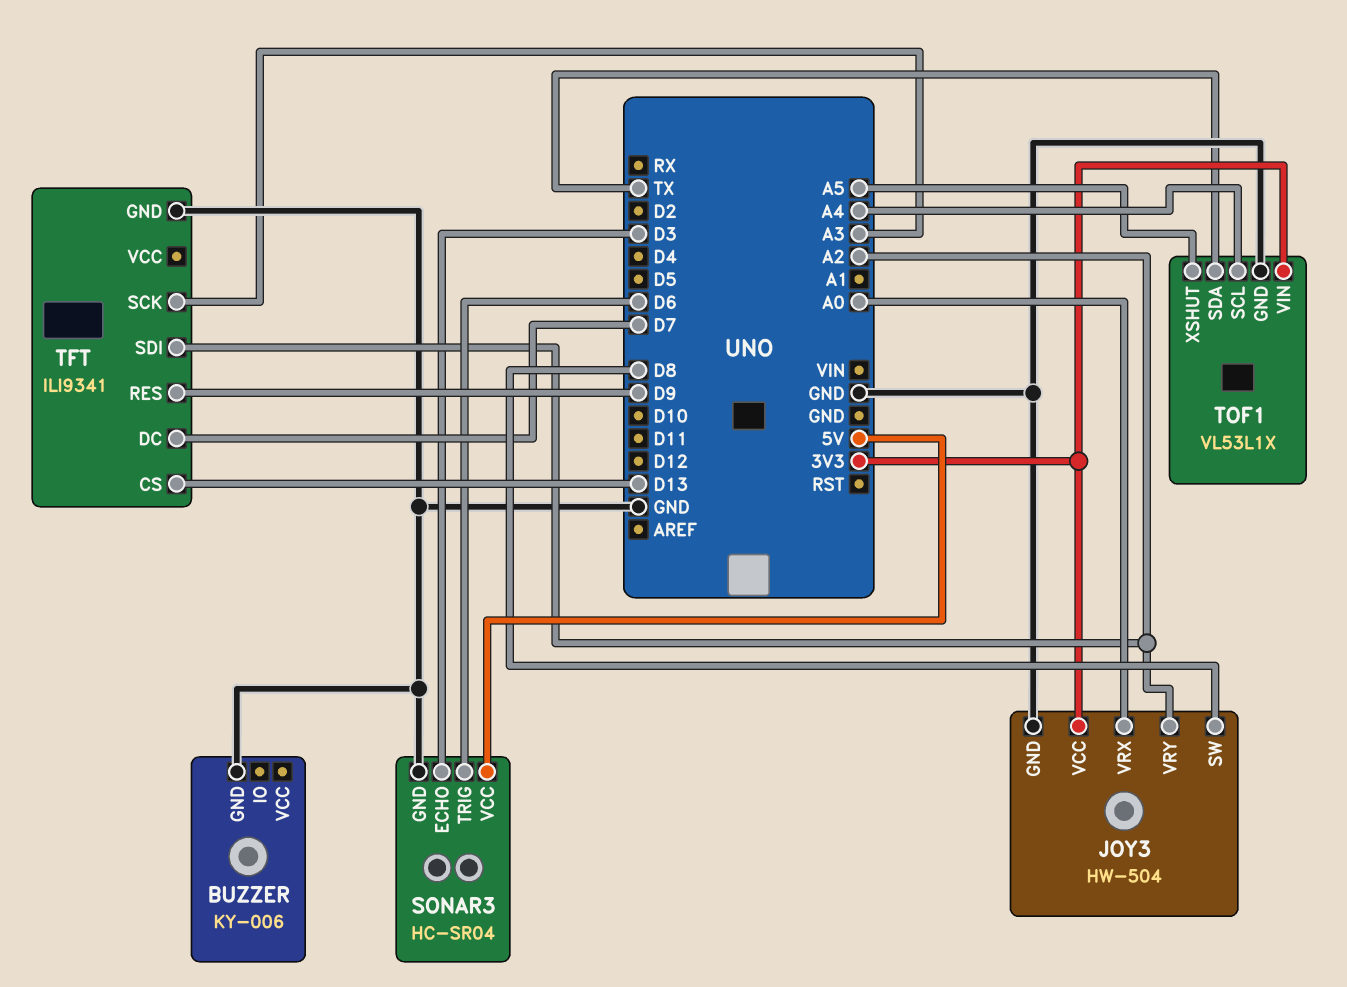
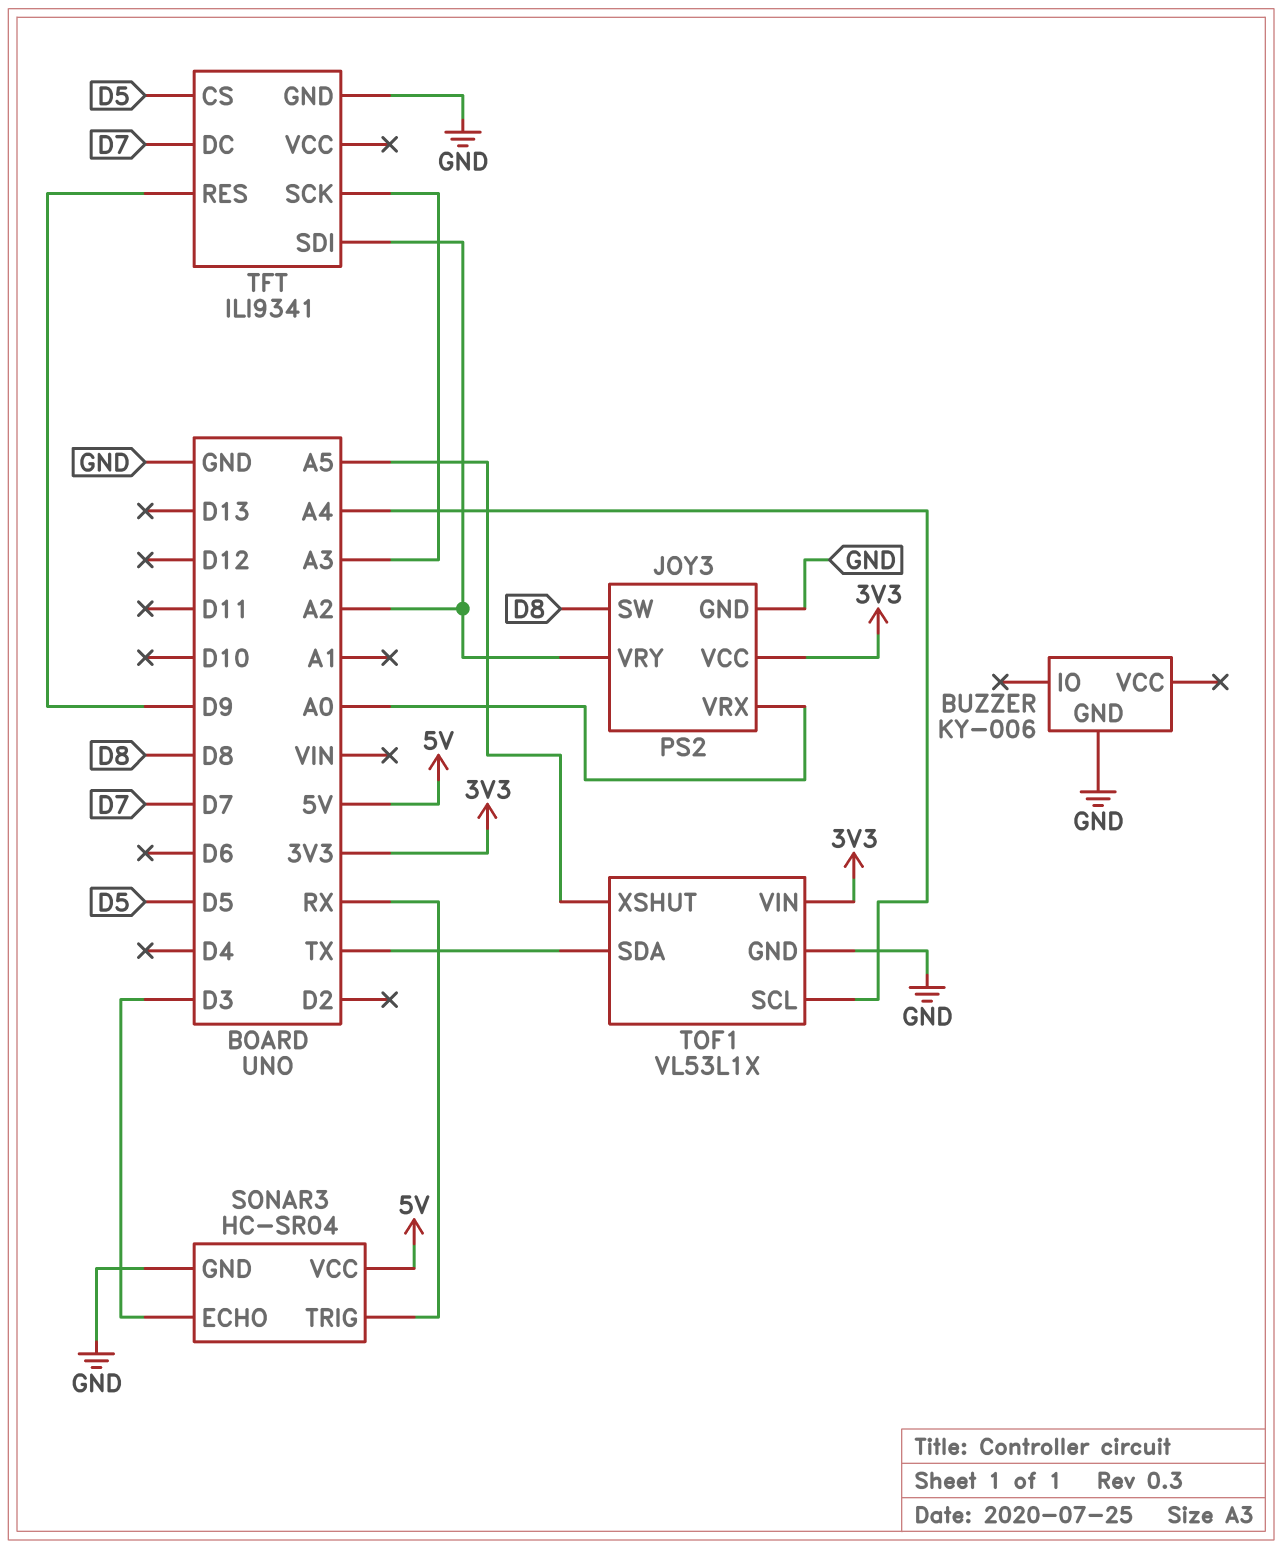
JOY3: HW-504 -> PS2
SONAR3 pin TRIG: D6 -> RX
TFT pin CS: D13 -> D5

